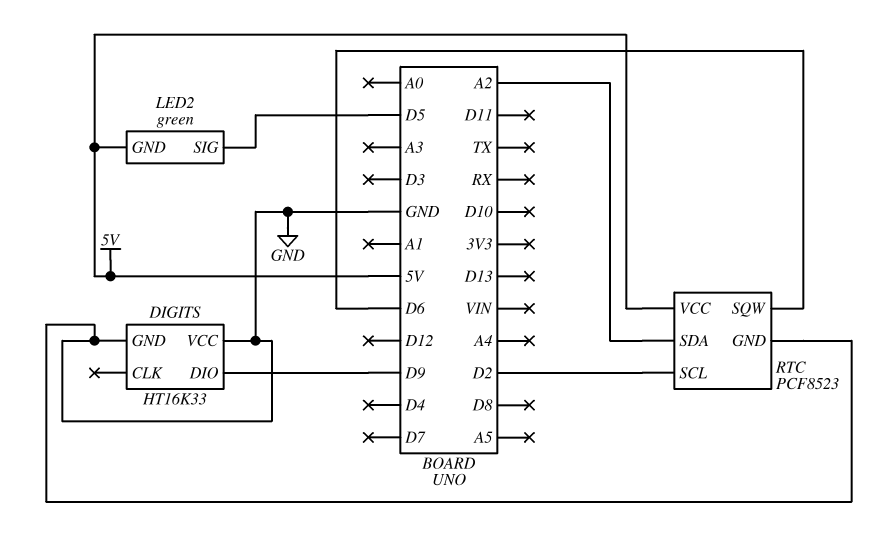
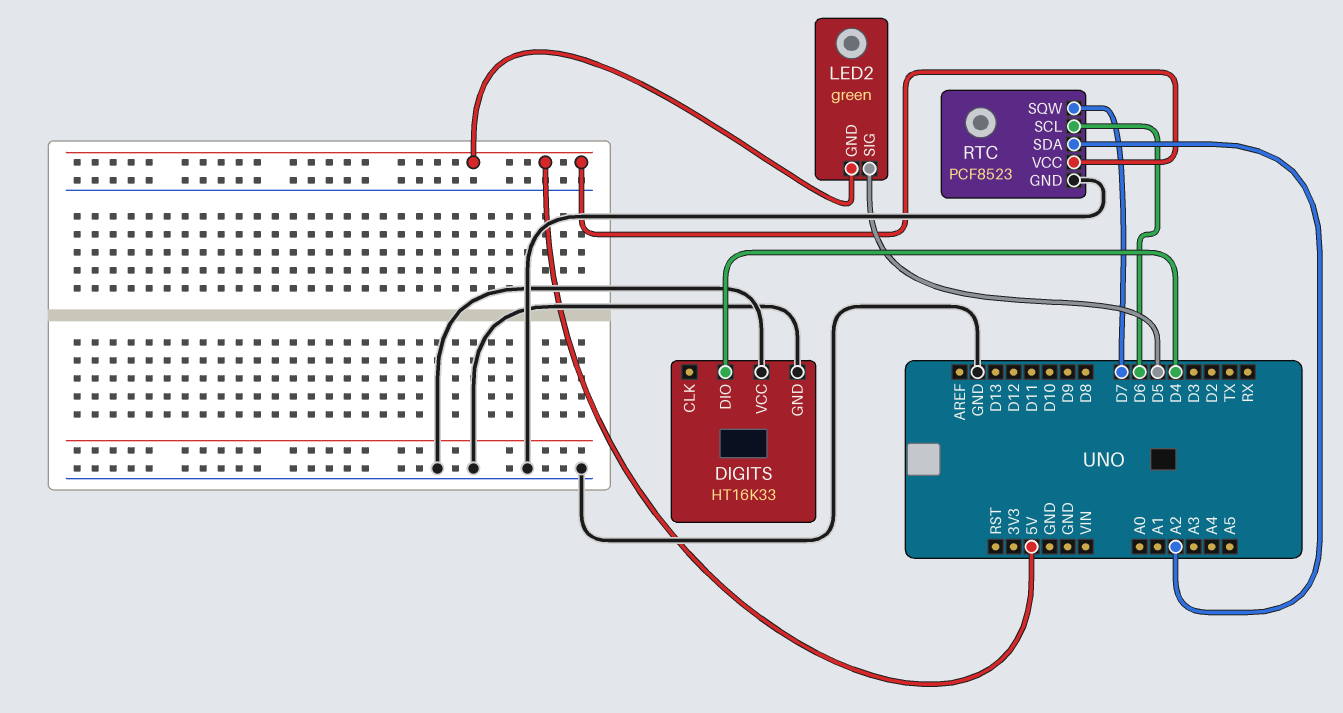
DIGITS pin DIO: D9 -> D4
RTC pin SCL: D2 -> D6
RTC pin SQW: D6 -> D7

